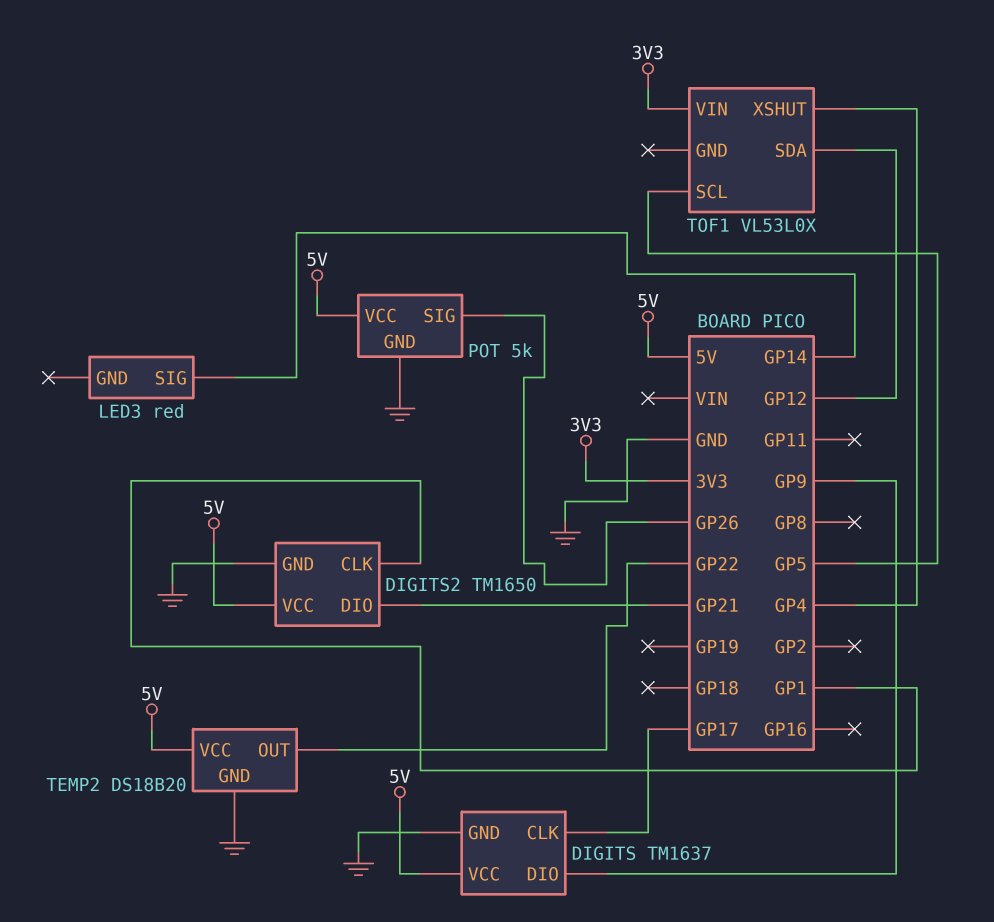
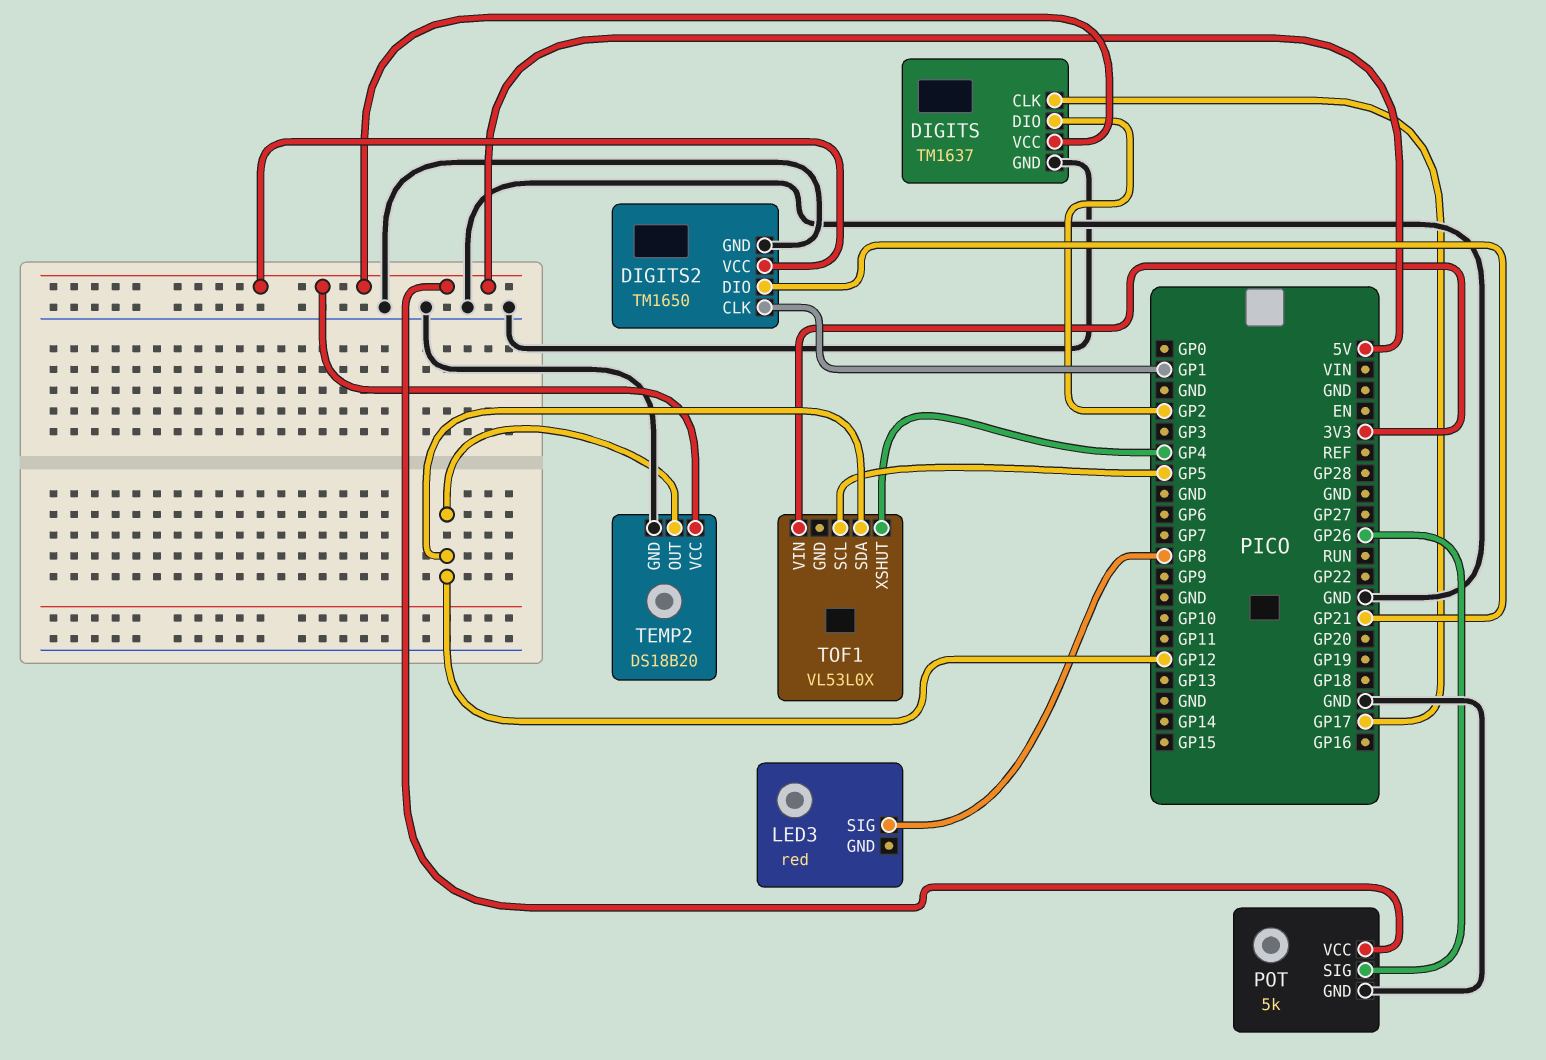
DIGITS pin DIO: GP9 -> GP2
LED3 pin SIG: GP14 -> GP8
TEMP2 pin OUT: GP22 -> GP12

